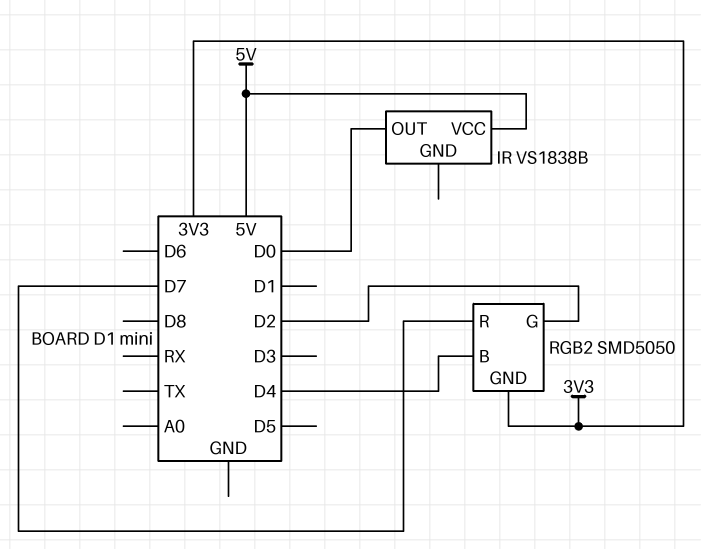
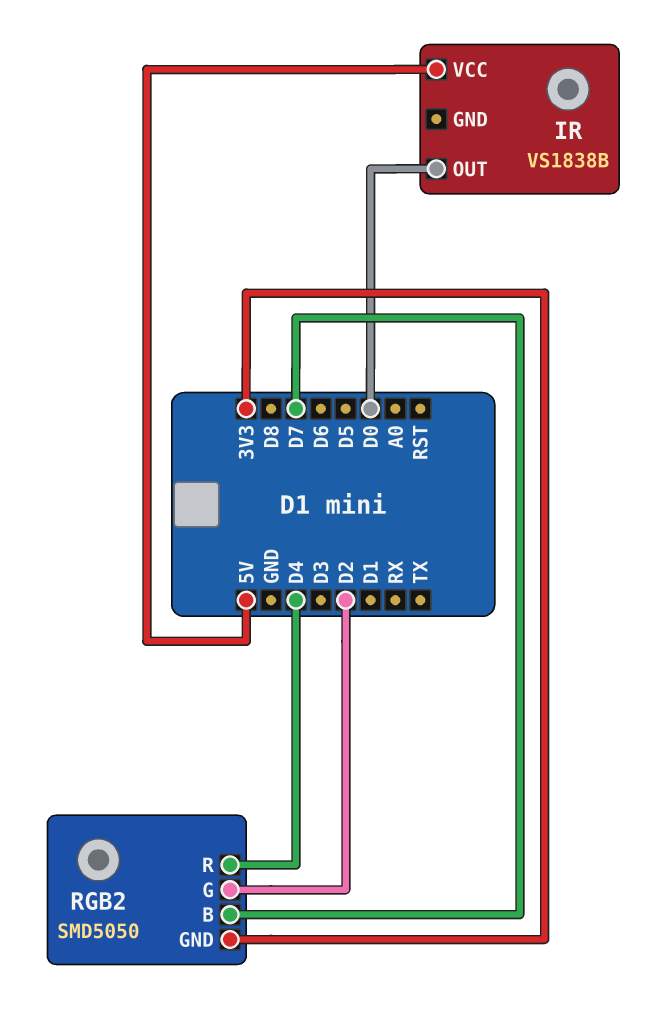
RGB2 pin B: D4 -> D7
RGB2 pin R: D7 -> D4

